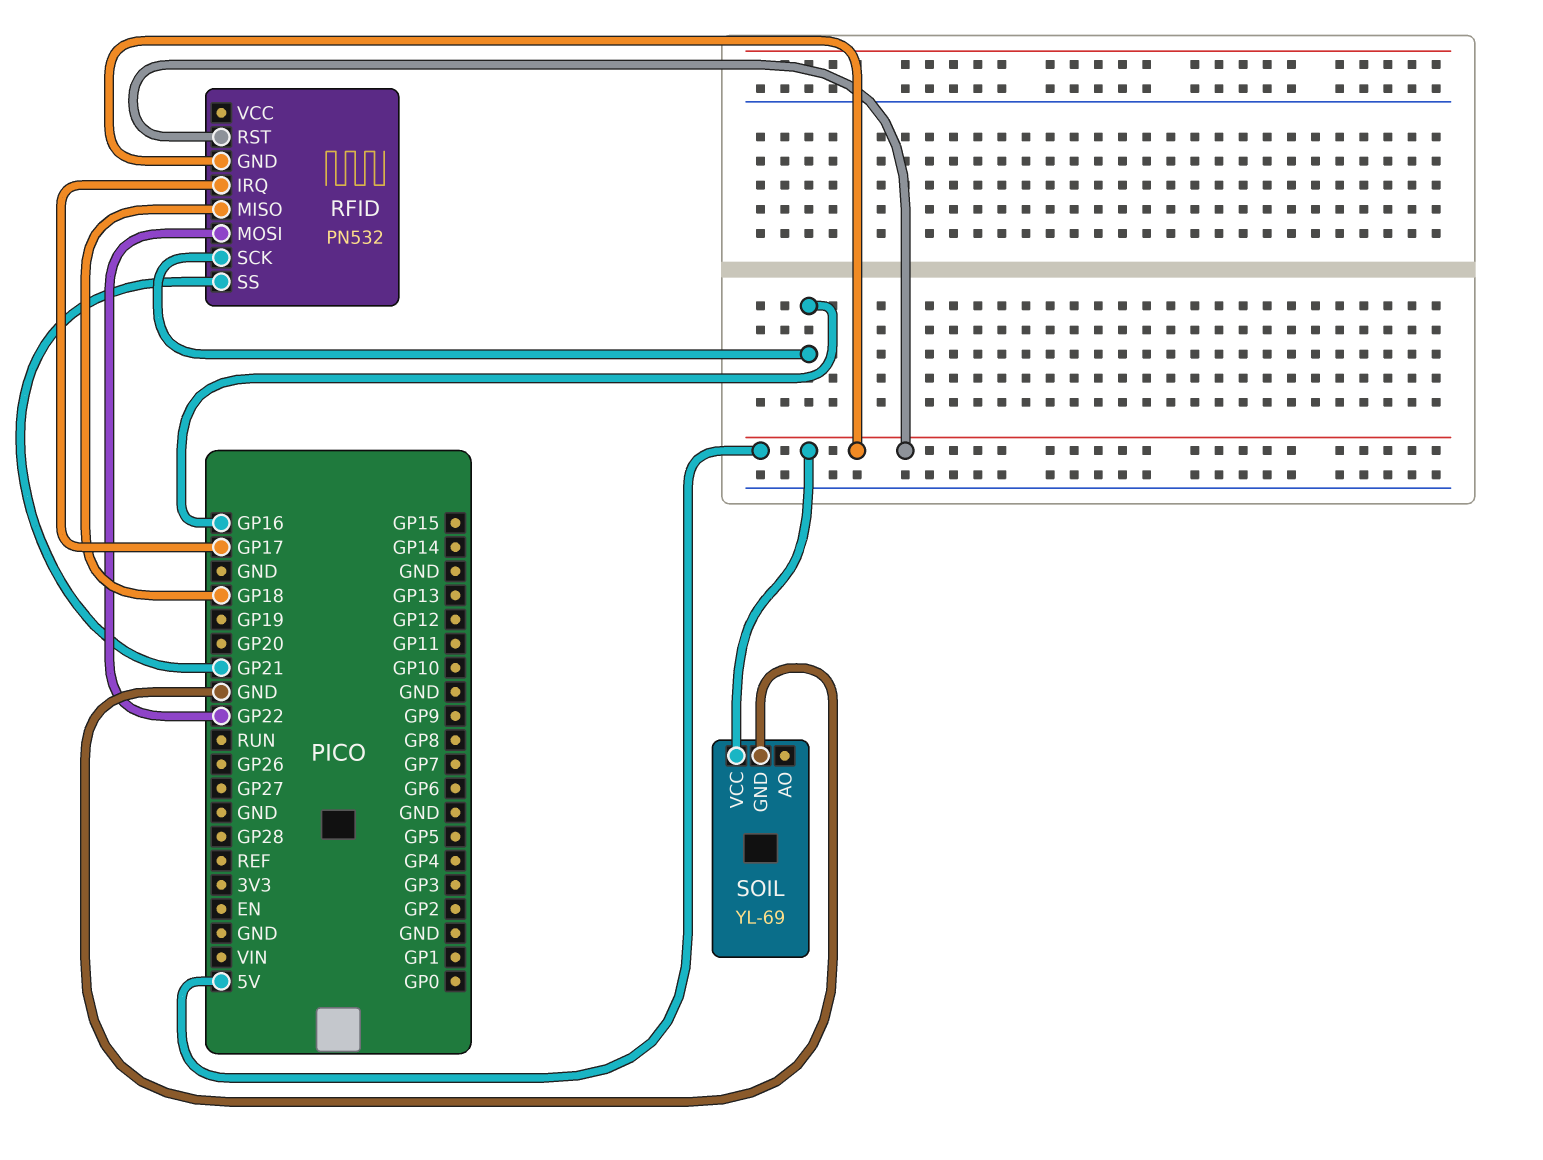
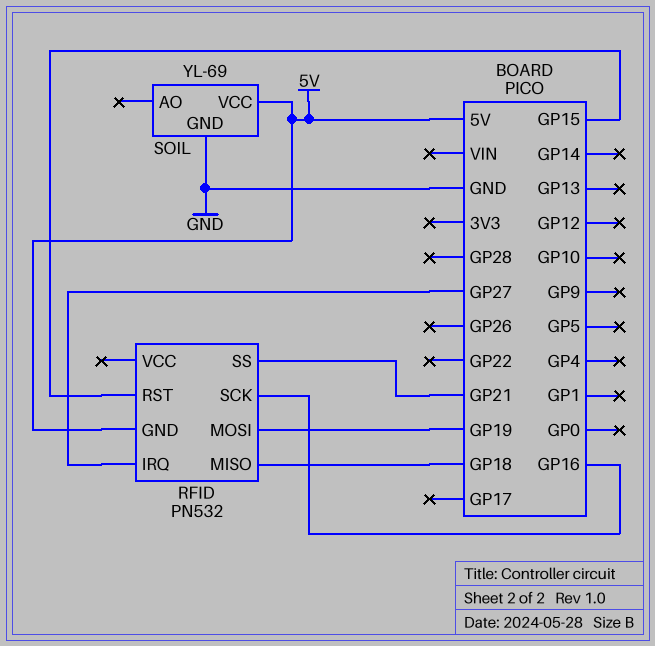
RFID pin IRQ: GP17 -> GP27
RFID pin MOSI: GP22 -> GP19
RFID pin RST: 5V -> GP15

